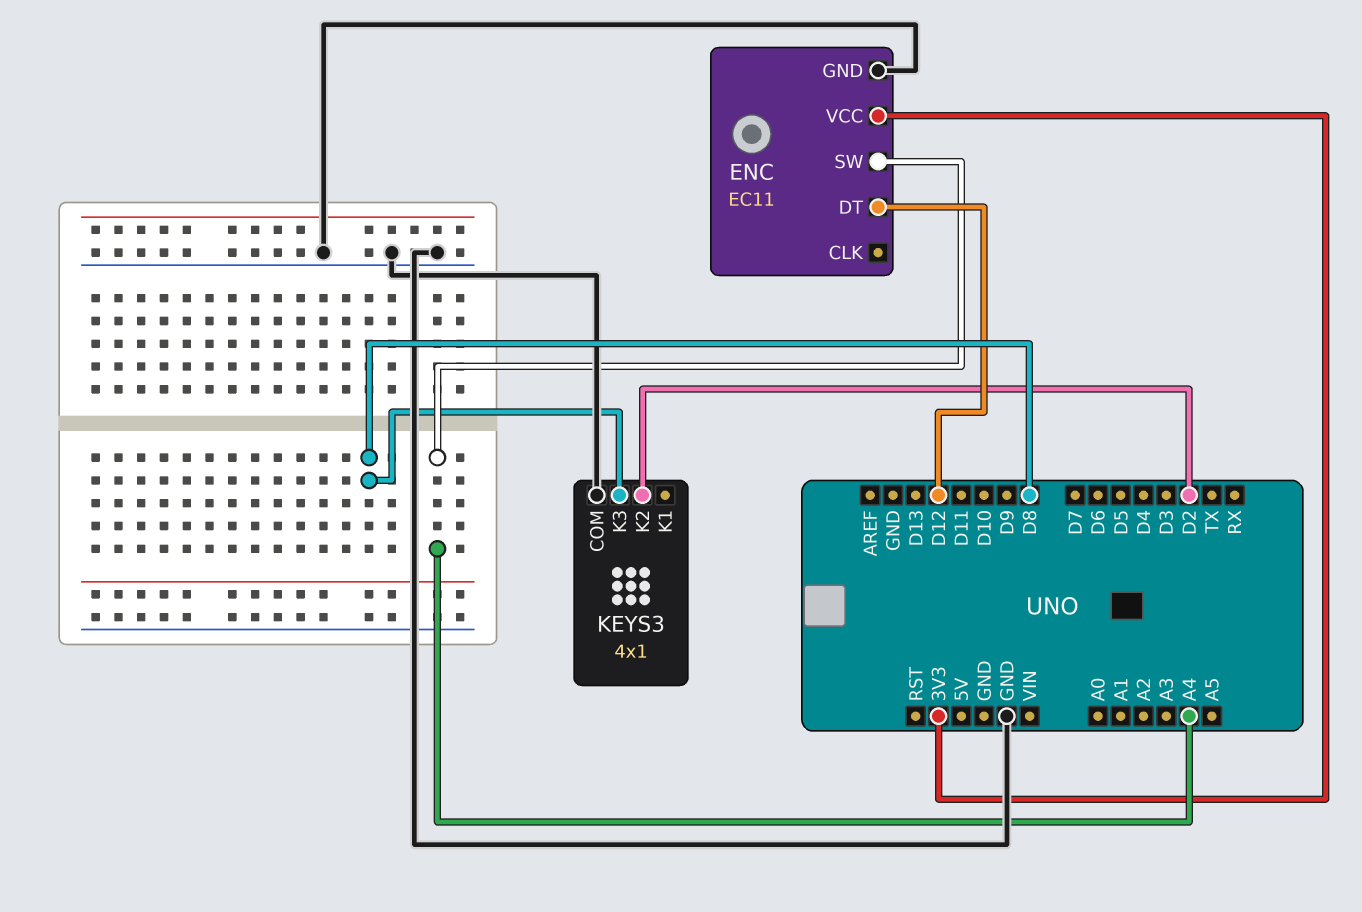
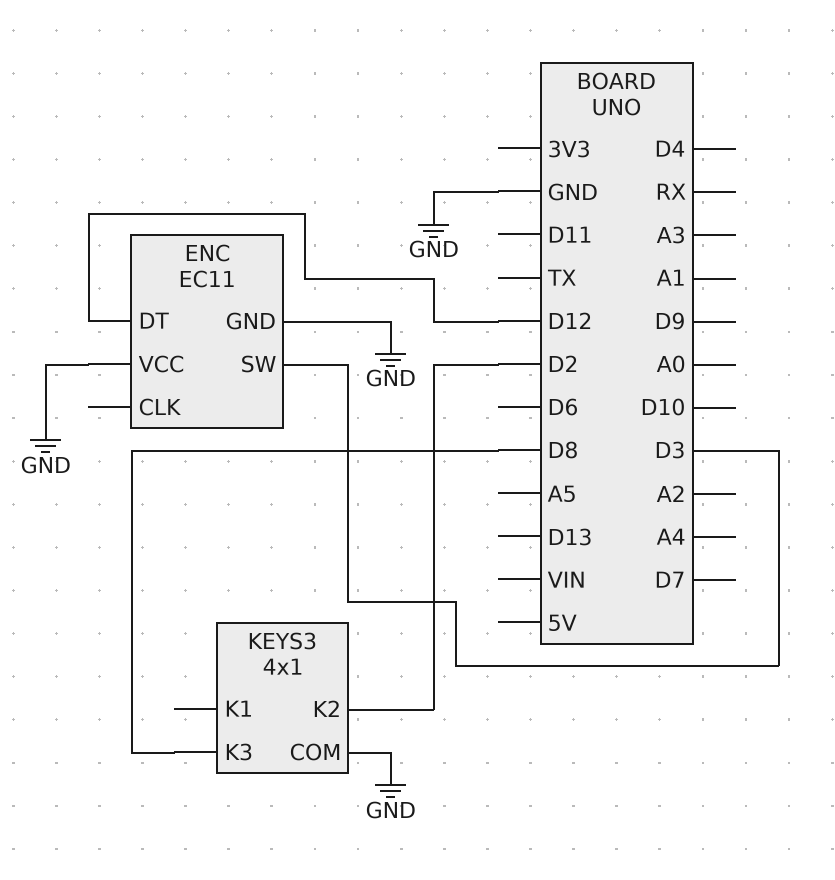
ENC pin SW: A4 -> D3
ENC pin VCC: 3V3 -> GND

